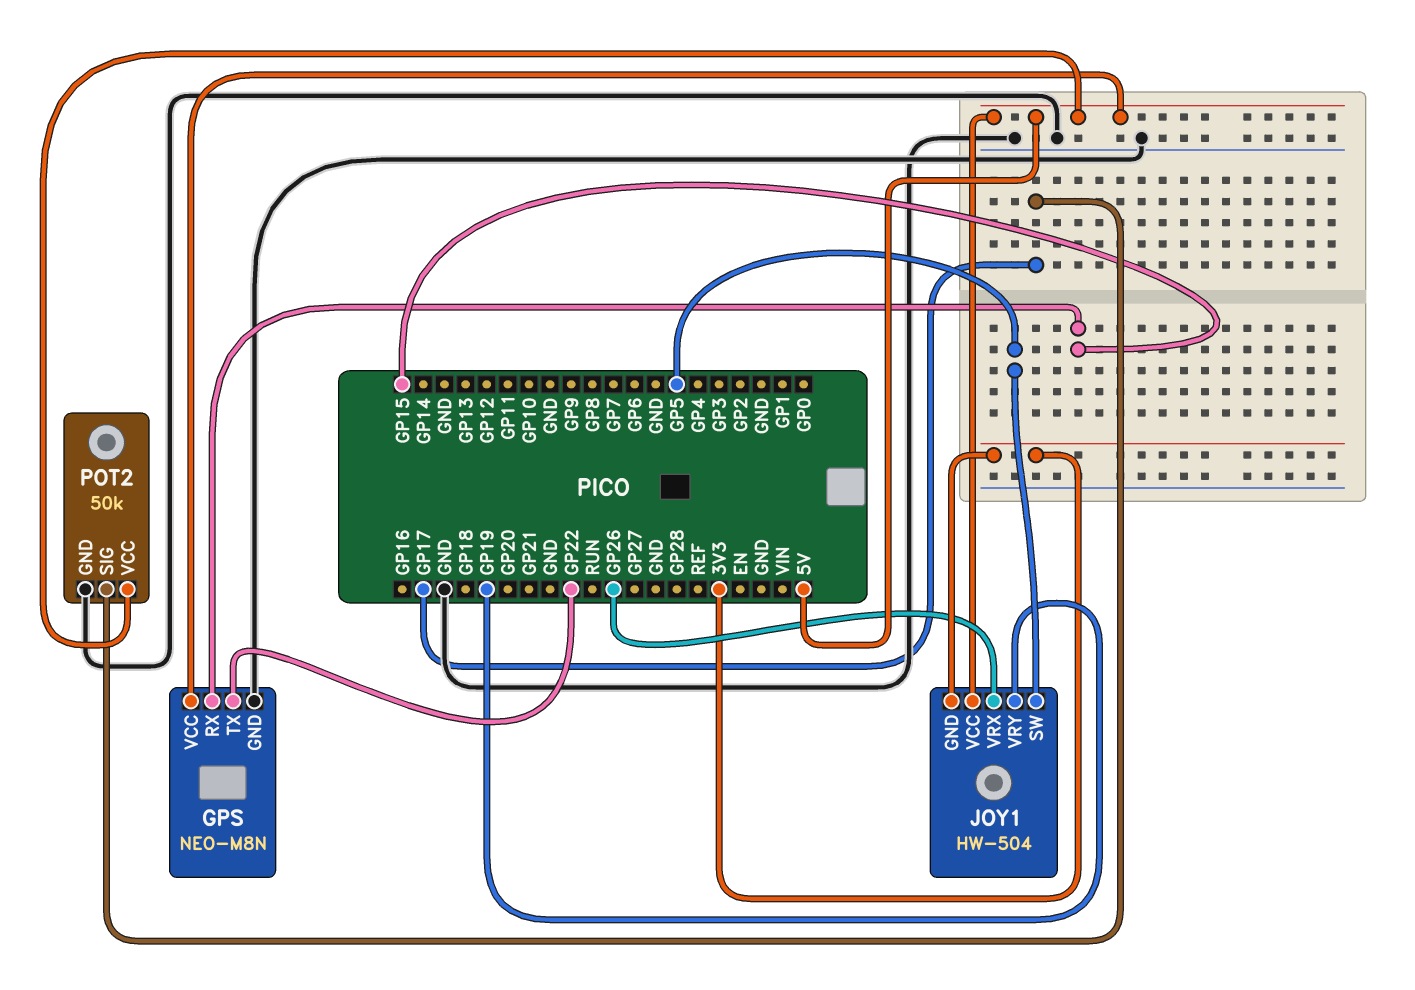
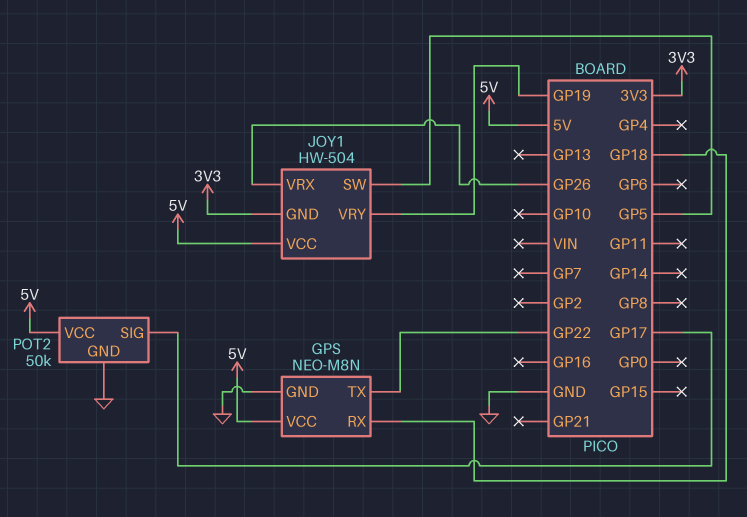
GPS pin RX: GP15 -> GP18

